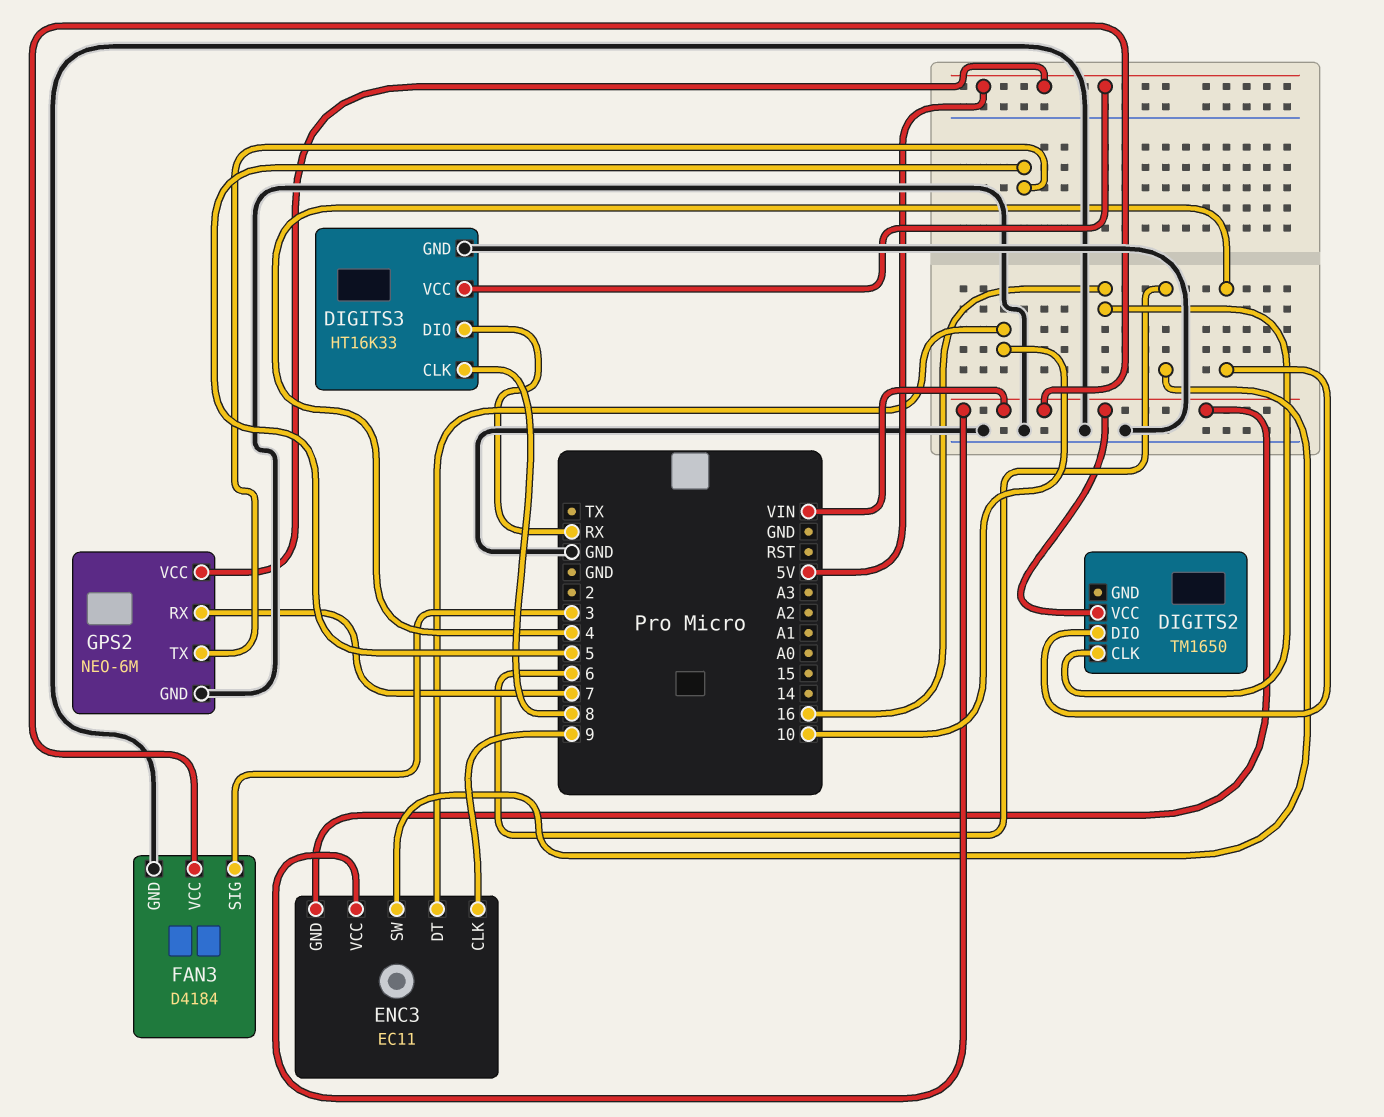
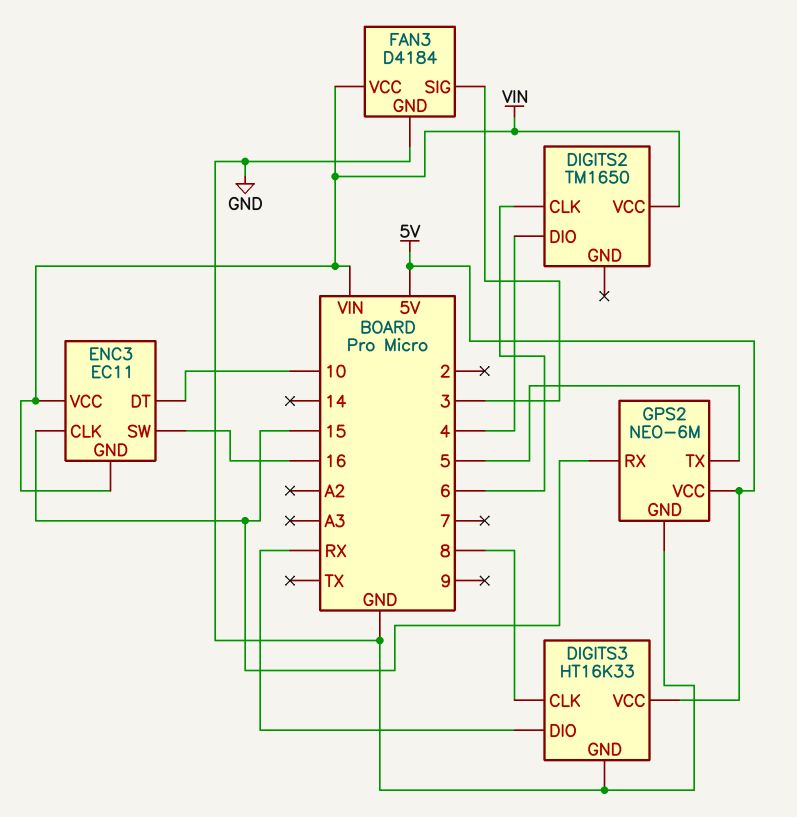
DIGITS2 pin CLK: 16 -> 6
ENC3 pin CLK: 9 -> 15
ENC3 pin SW: 6 -> 16
GPS2 pin RX: 7 -> 15

